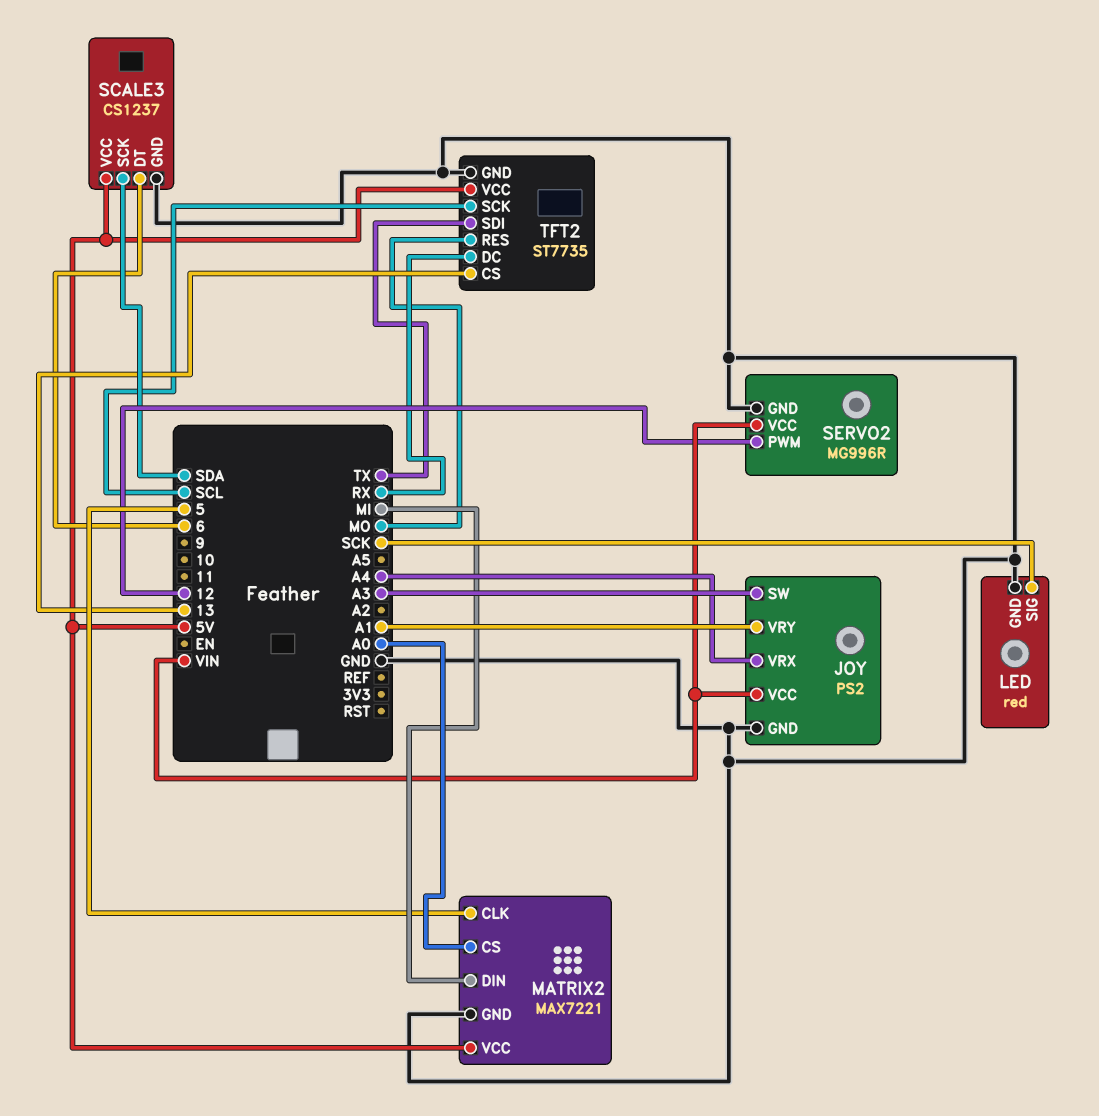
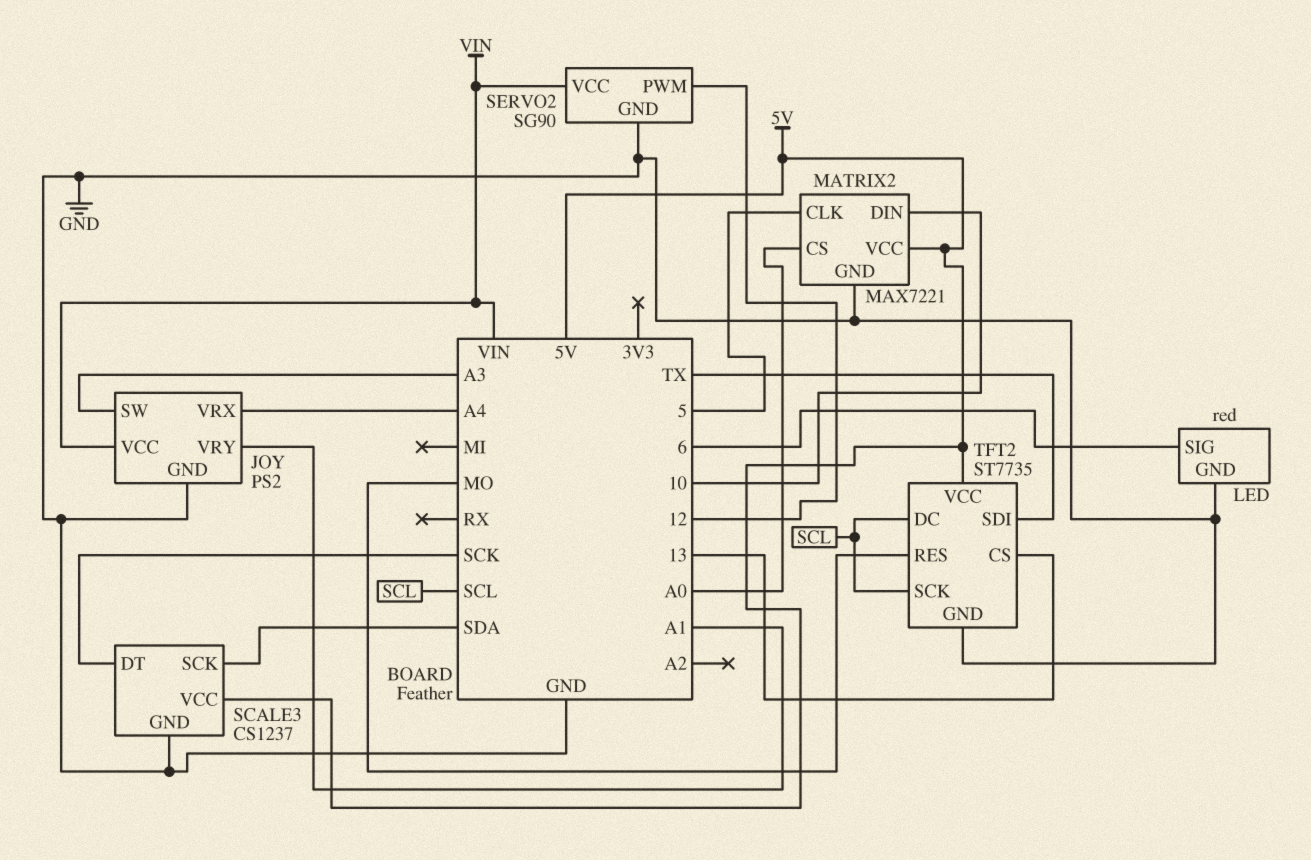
LED pin SIG: SCK -> 6
MATRIX2 pin DIN: MI -> 10
SCALE3 pin DT: 6 -> SCK
SERVO2: MG996R -> SG90
TFT2 pin DC: RX -> SCL

